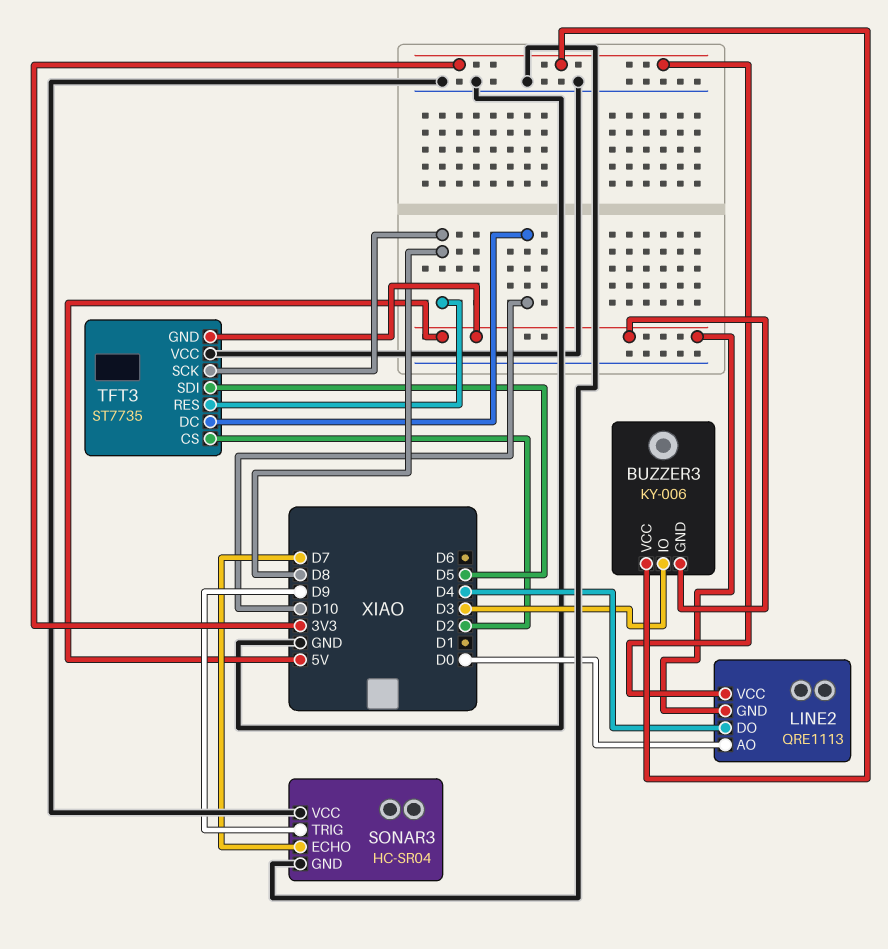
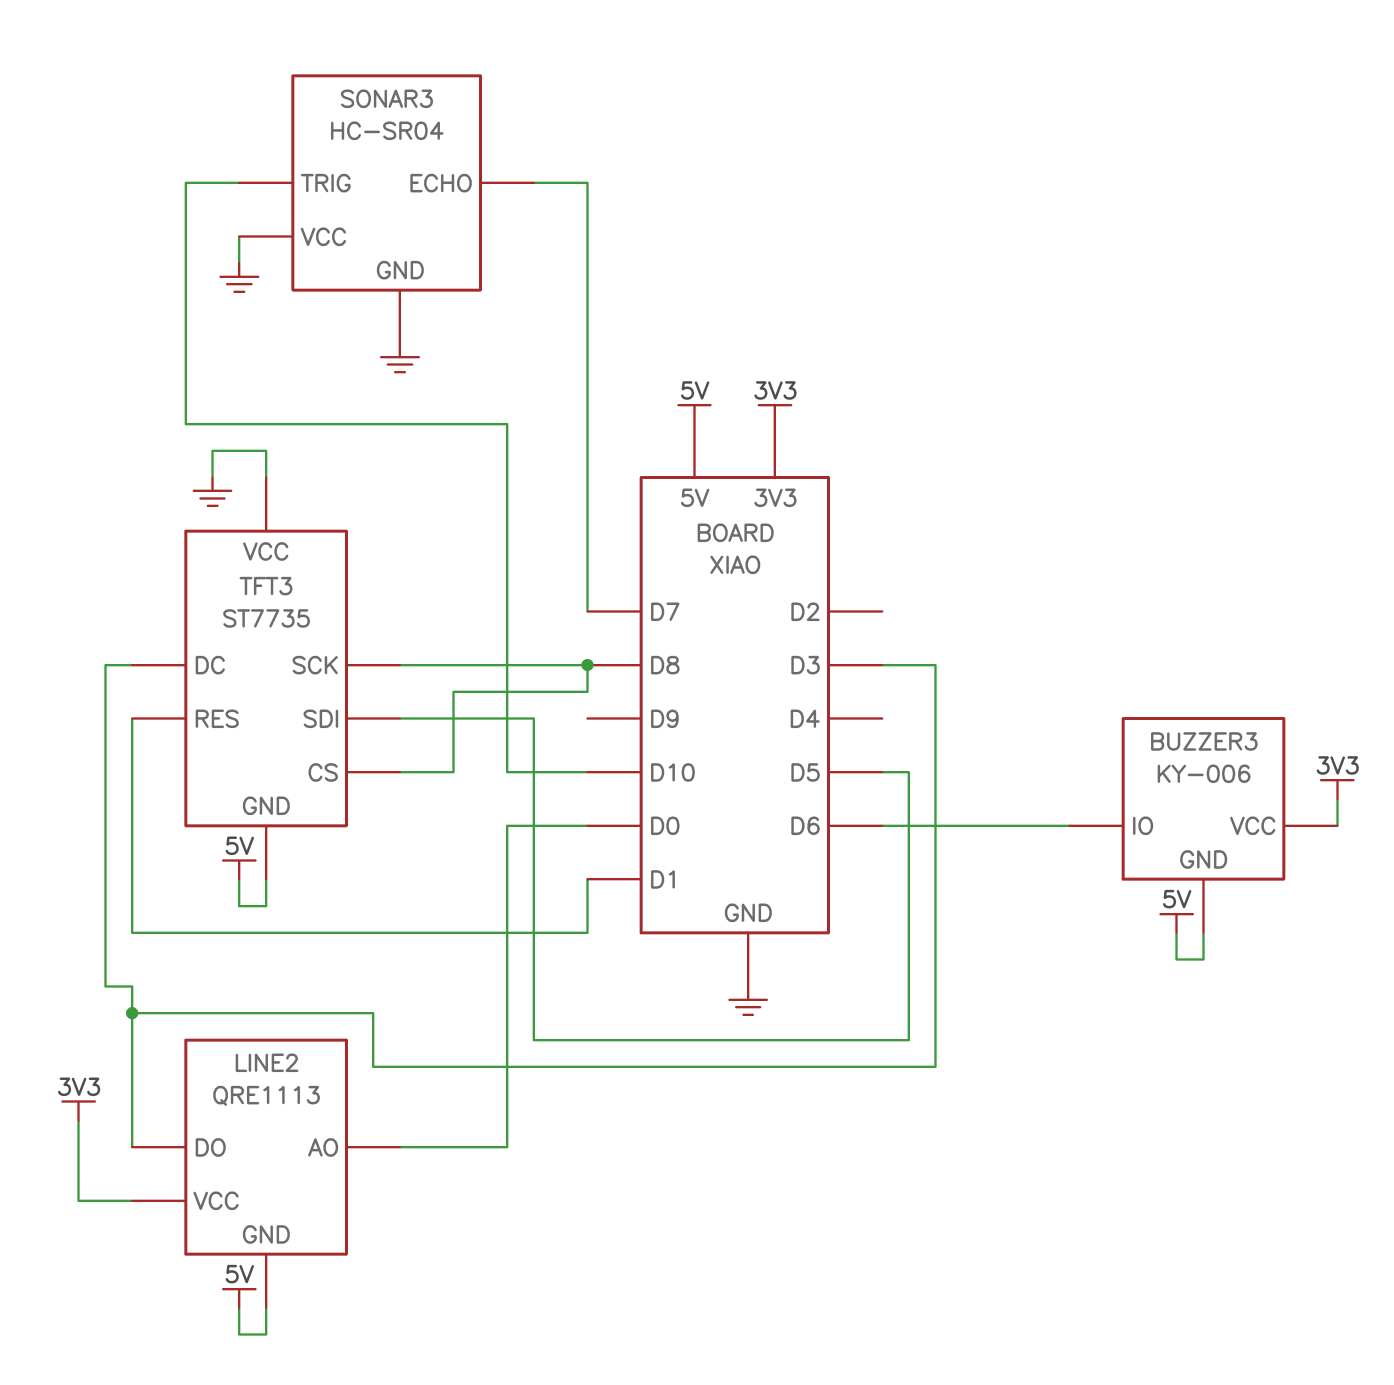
BUZZER3 pin IO: D3 -> D6
LINE2 pin DO: D4 -> D3
SONAR3 pin TRIG: D9 -> D10
TFT3 pin CS: D2 -> D8
TFT3 pin DC: D10 -> D3
TFT3 pin RES: D8 -> D1

